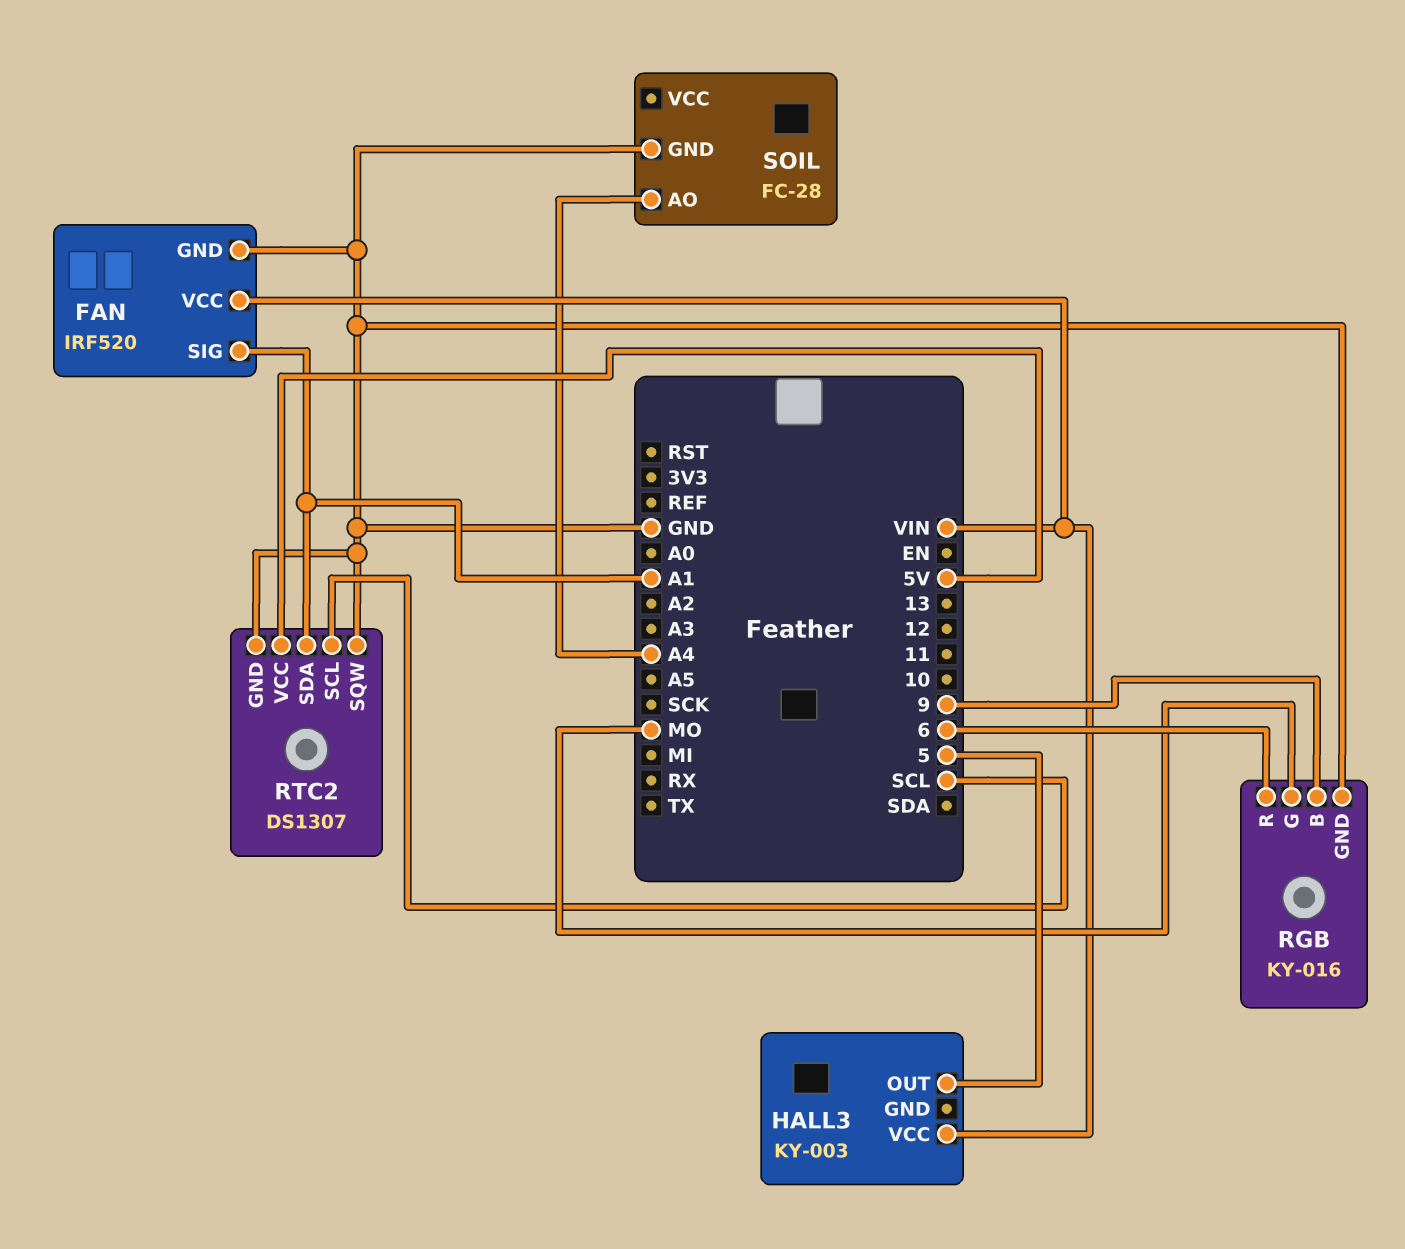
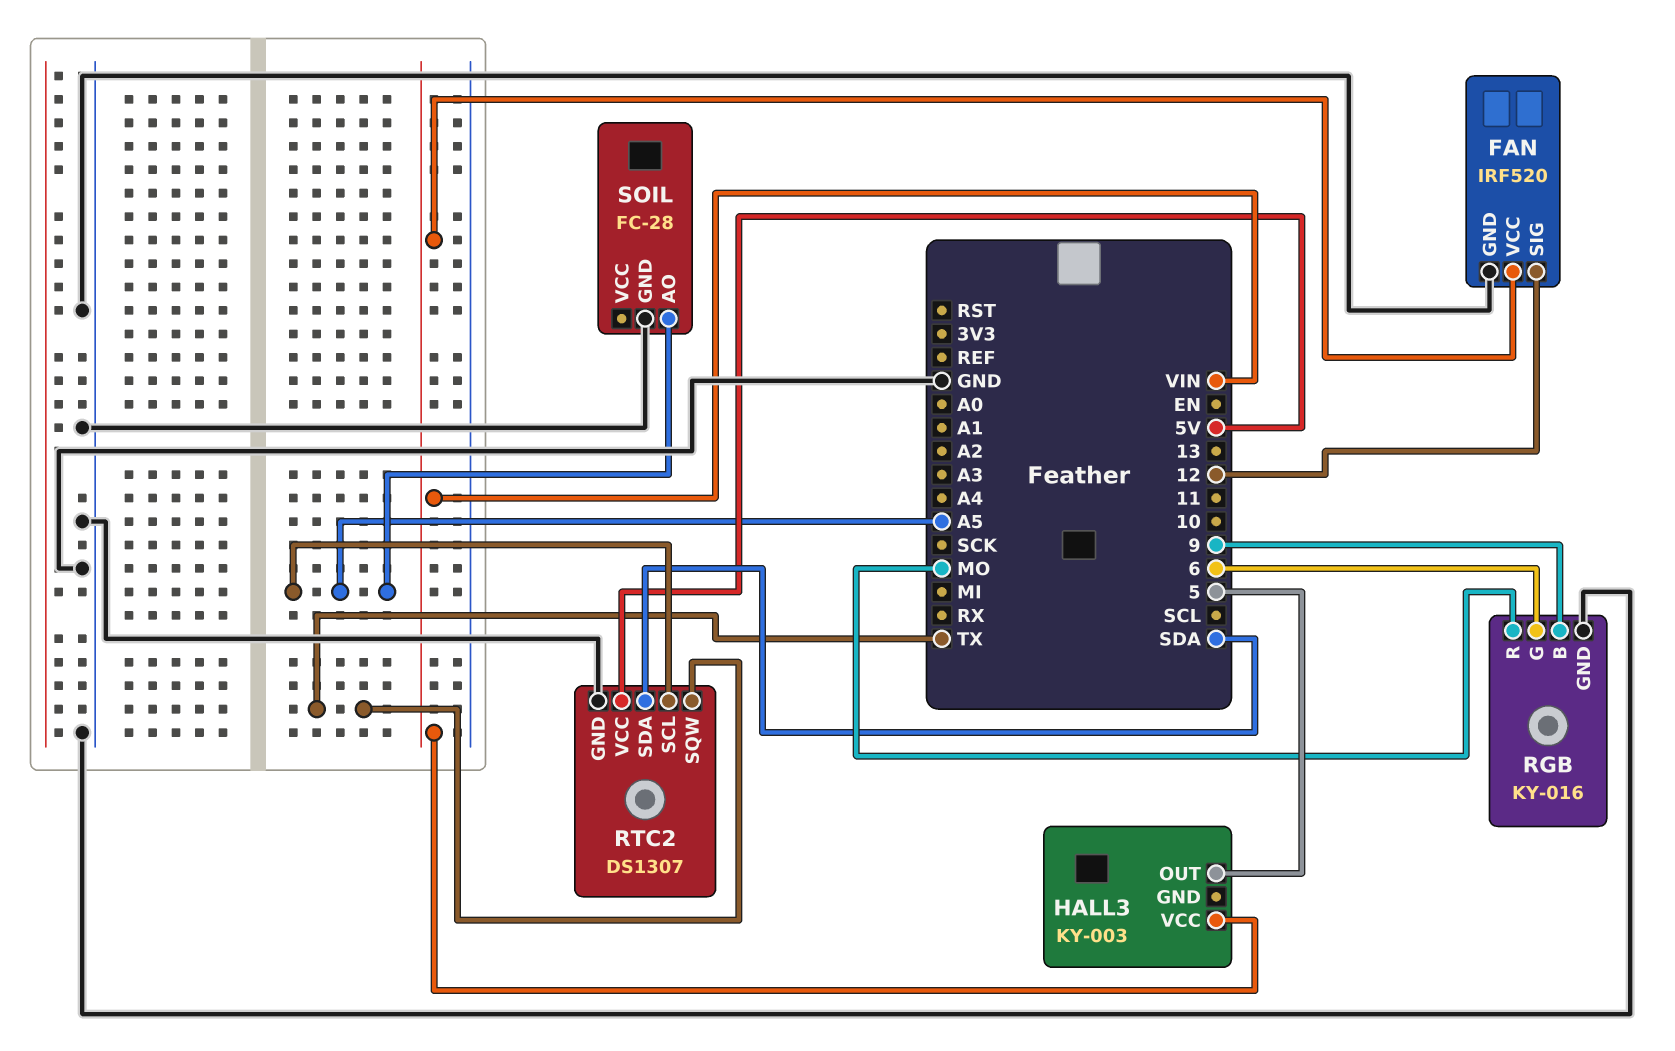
FAN pin SIG: A1 -> 12
RGB pin G: MO -> 6
RGB pin R: 6 -> MO
RTC2 pin SCL: SCL -> A5
RTC2 pin SDA: A1 -> SDA
RTC2 pin SQW: GND -> TX
SOIL pin AO: A4 -> A5

